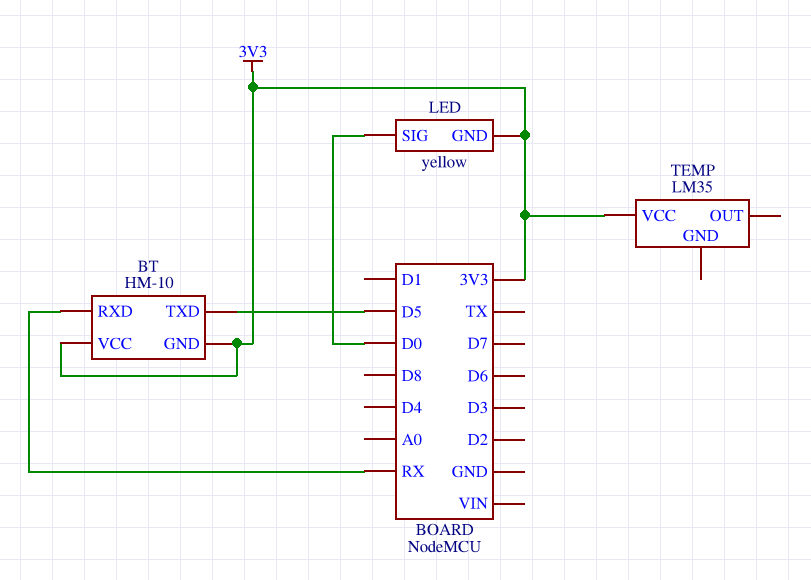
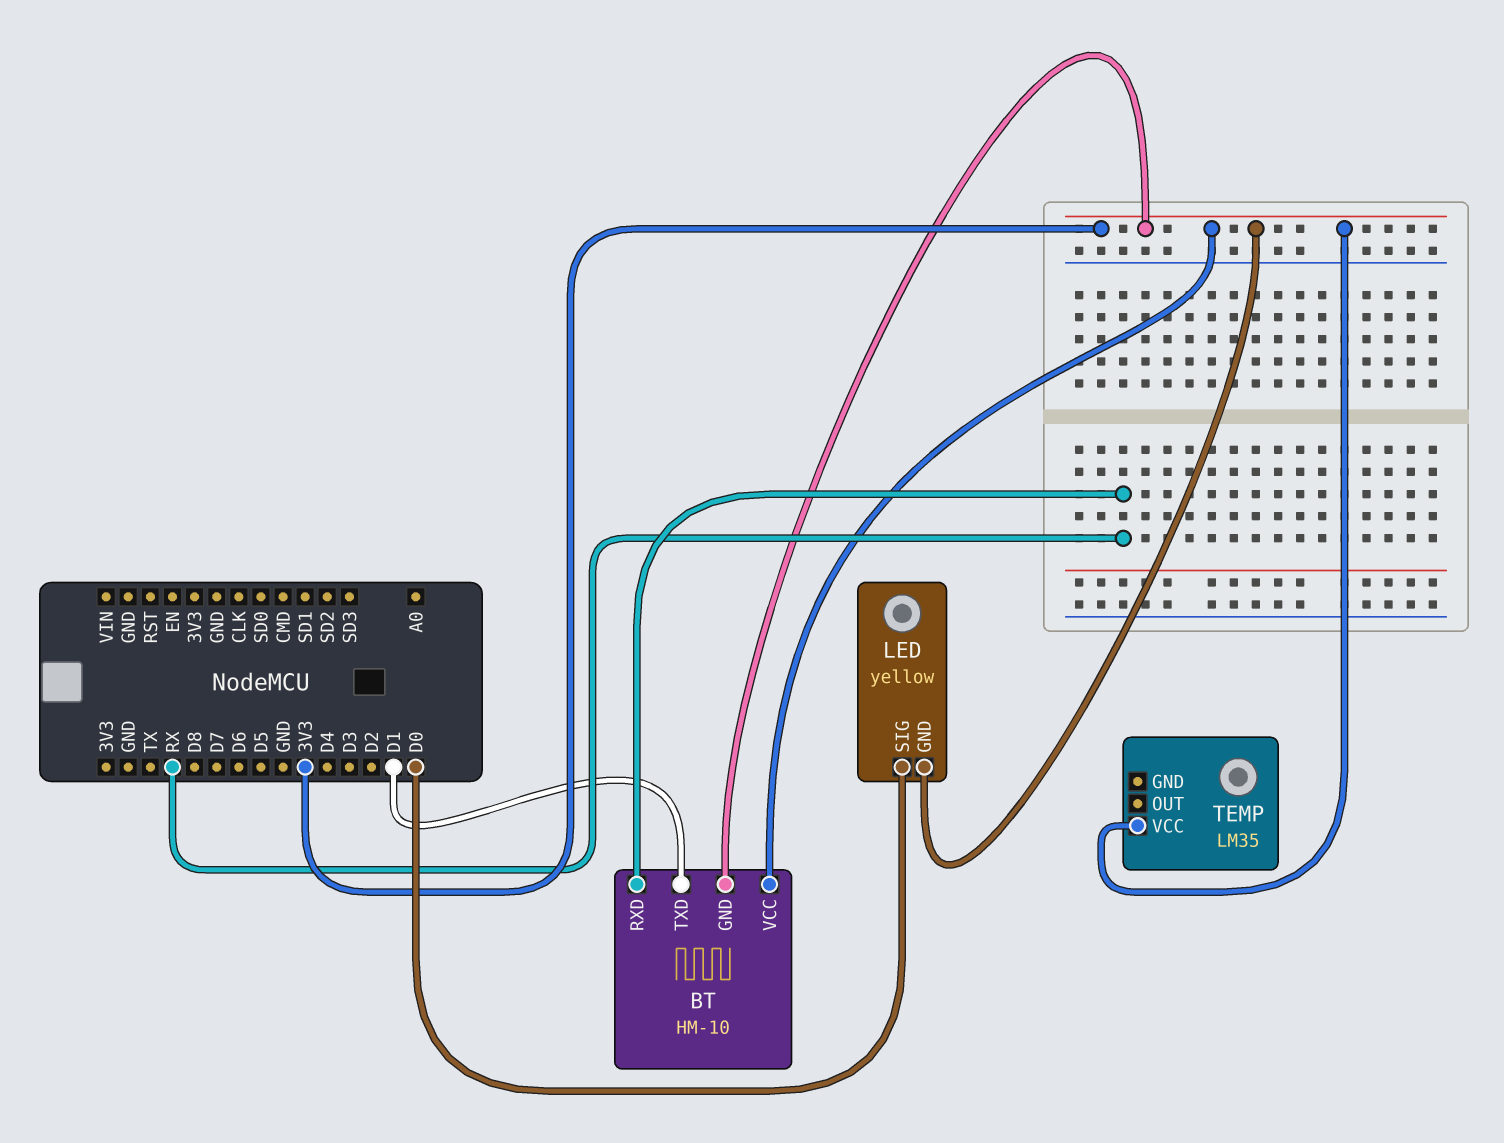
BT pin TXD: D5 -> D1

